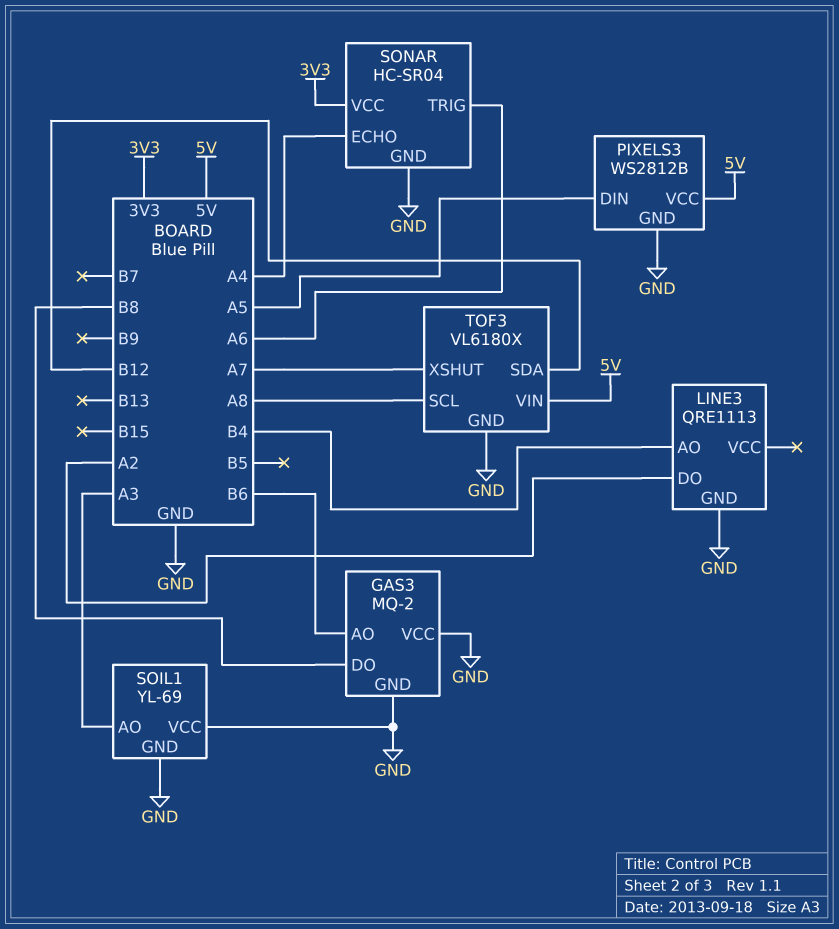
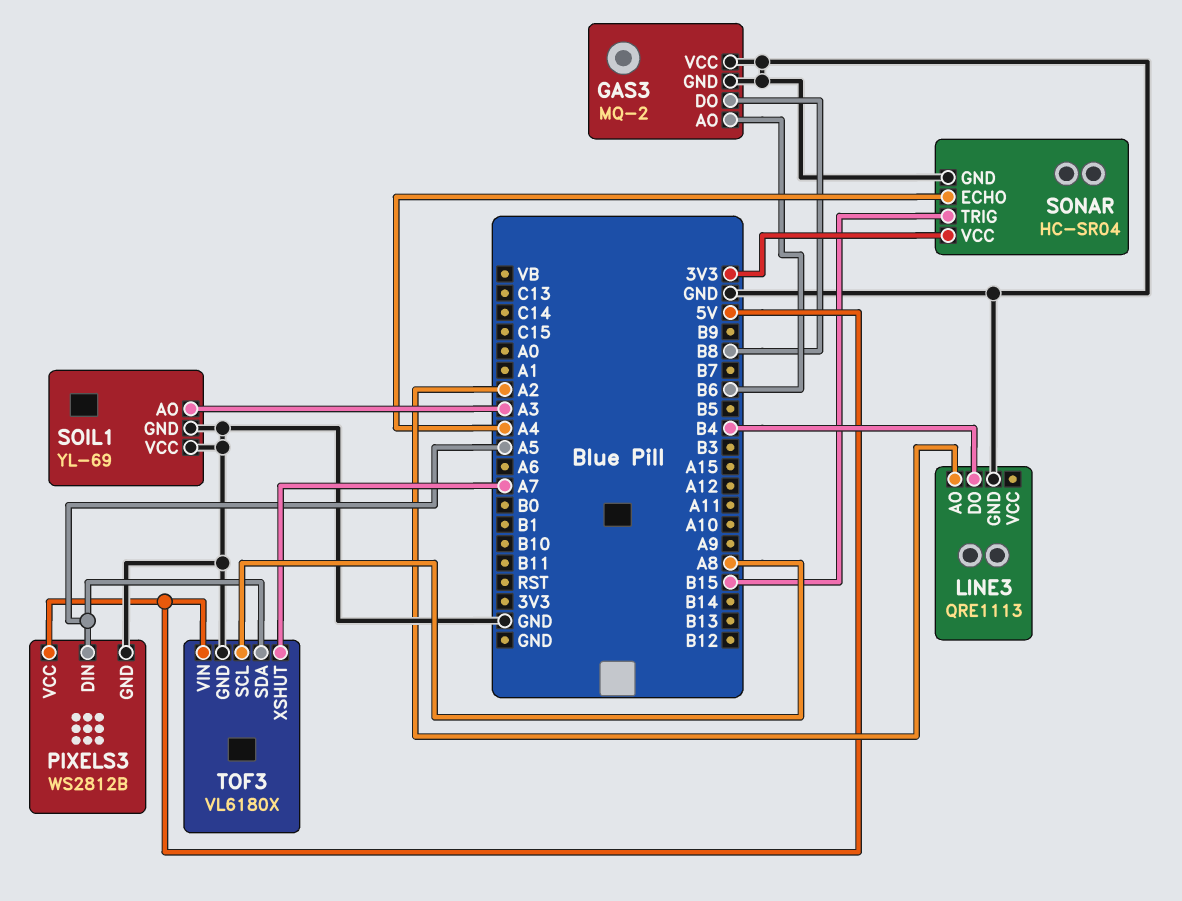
LINE3 pin AO: B4 -> A2
LINE3 pin DO: A2 -> B4
SONAR pin TRIG: A6 -> B15
TOF3 pin SDA: B12 -> A5

